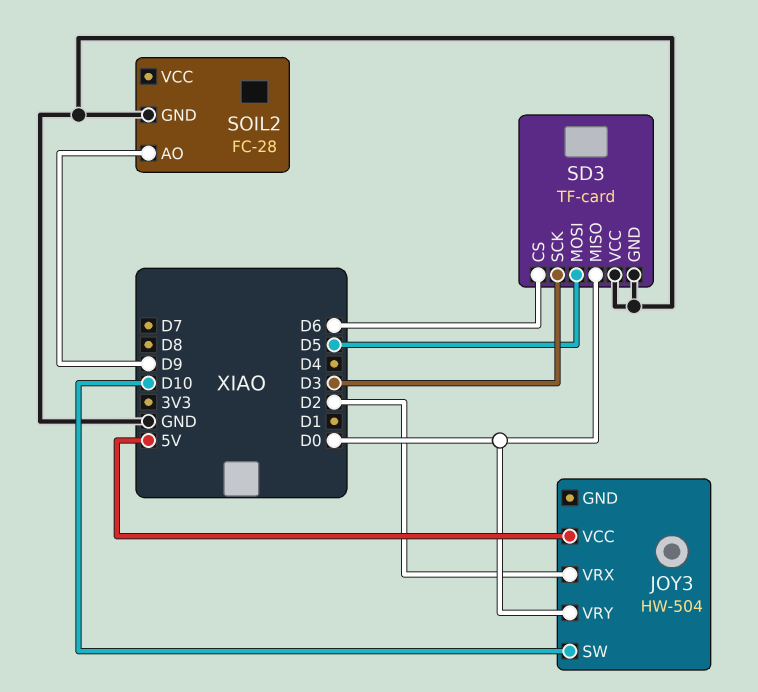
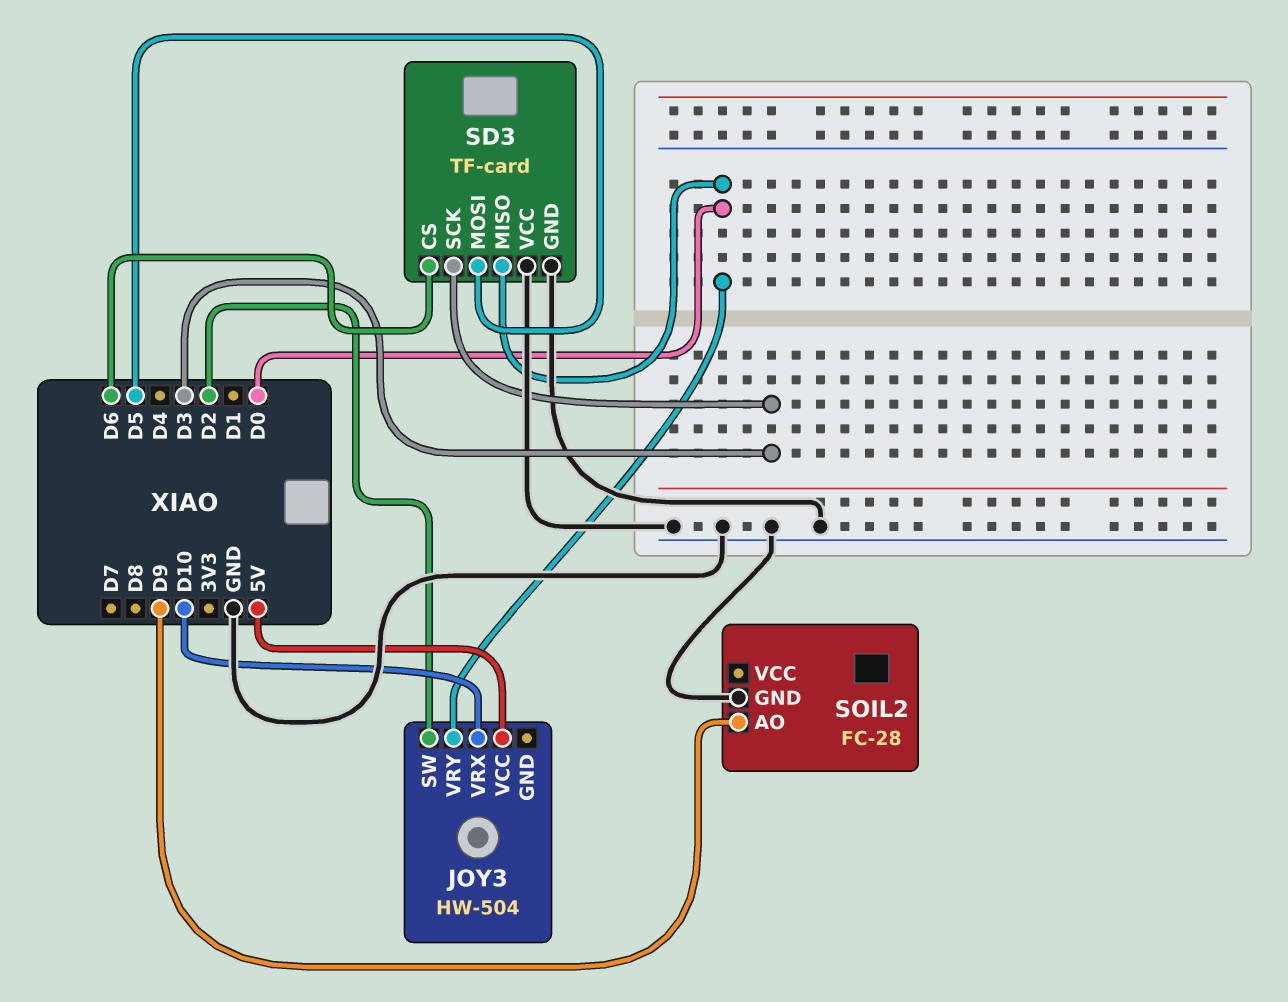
JOY3 pin SW: D10 -> D2
JOY3 pin VRX: D2 -> D10

